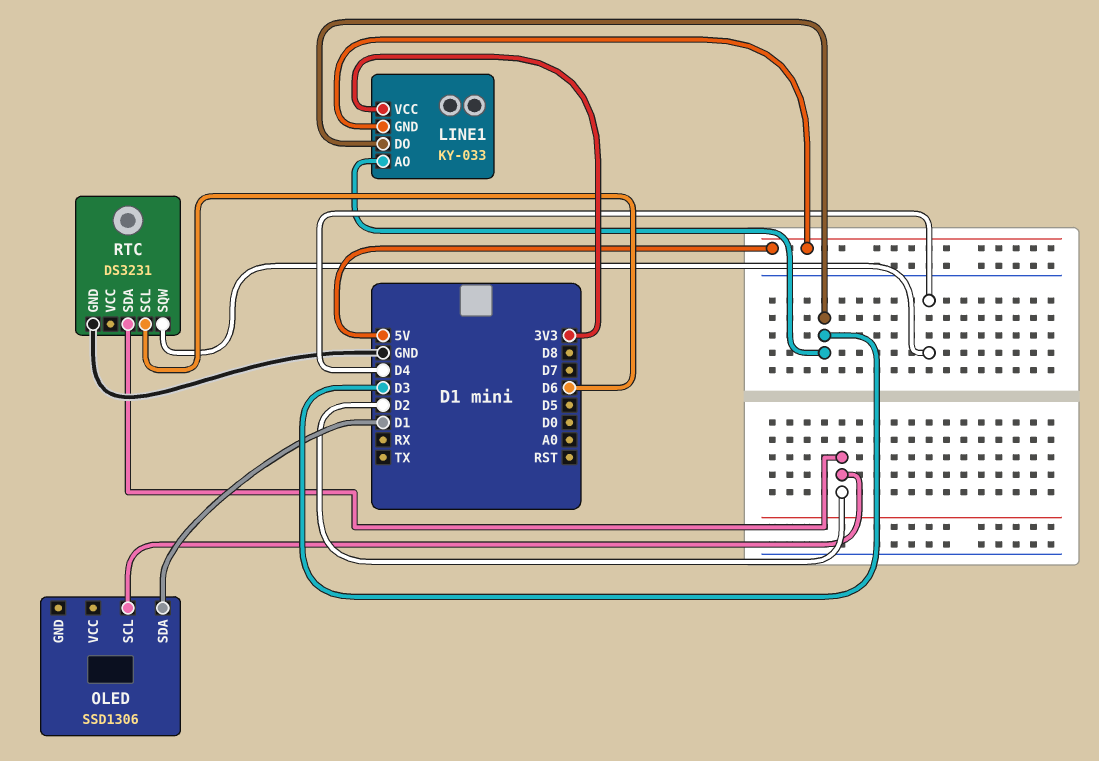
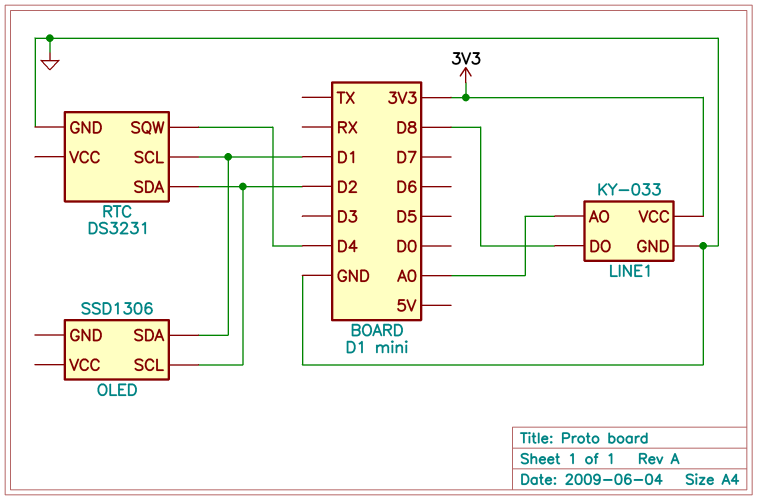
LINE1 pin AO: D3 -> A0
LINE1 pin DO: D3 -> D8
LINE1 pin GND: 5V -> GND
RTC pin SCL: D6 -> D1

